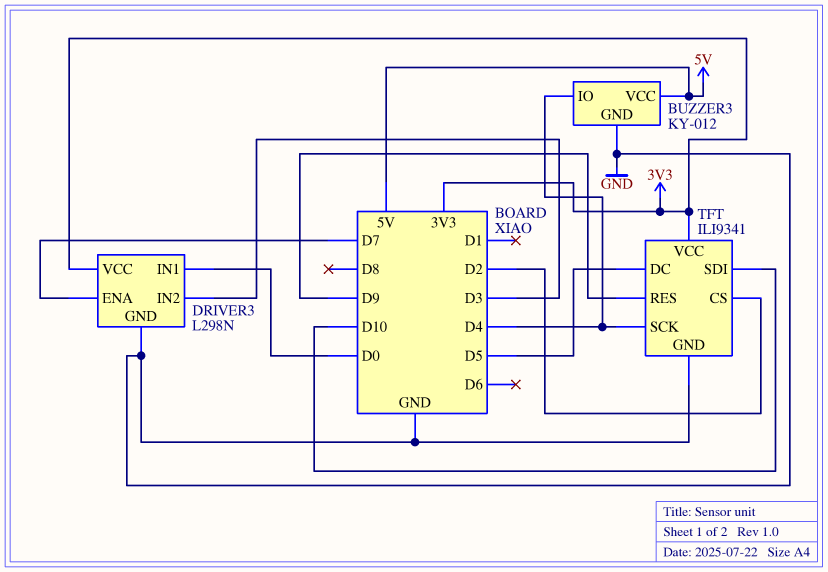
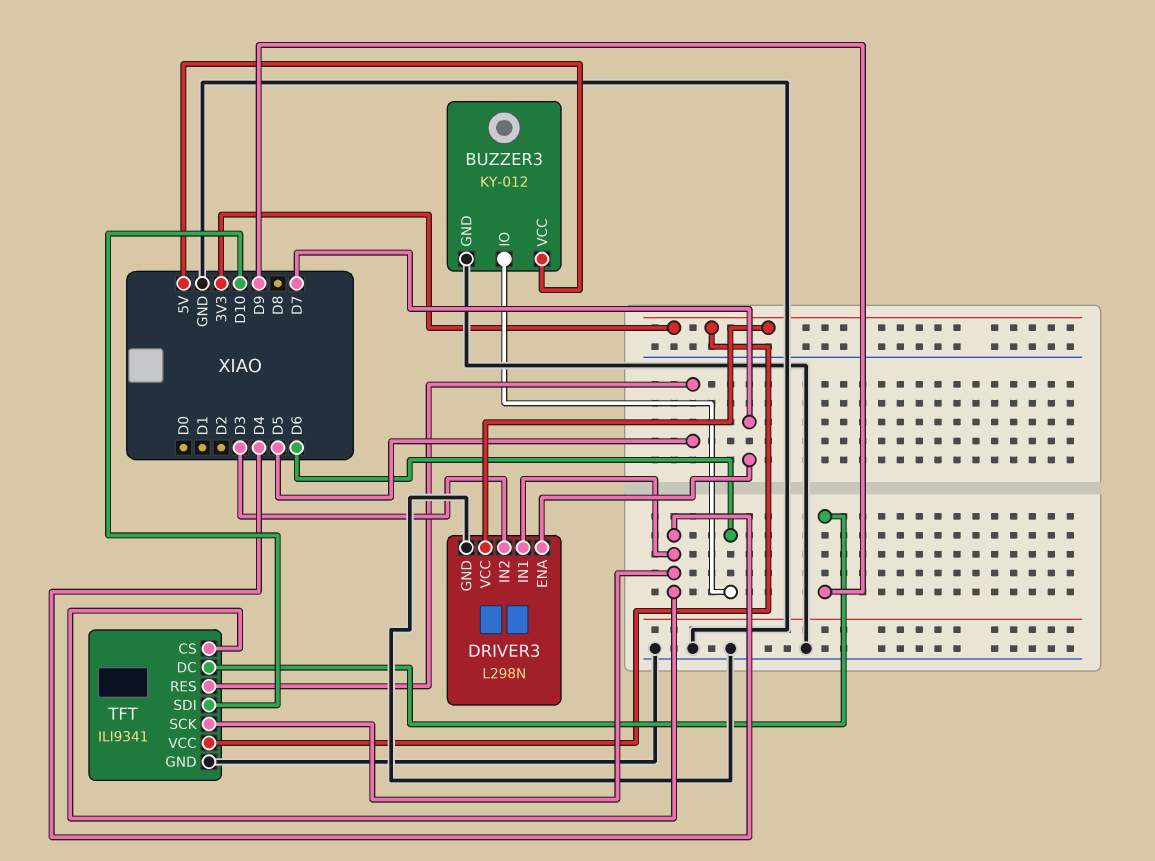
BUZZER3 pin IO: D4 -> D6
DRIVER3 pin IN1: D0 -> D4
TFT pin CS: D2 -> D4
TFT pin DC: D5 -> D9
TFT pin RES: D9 -> D5

